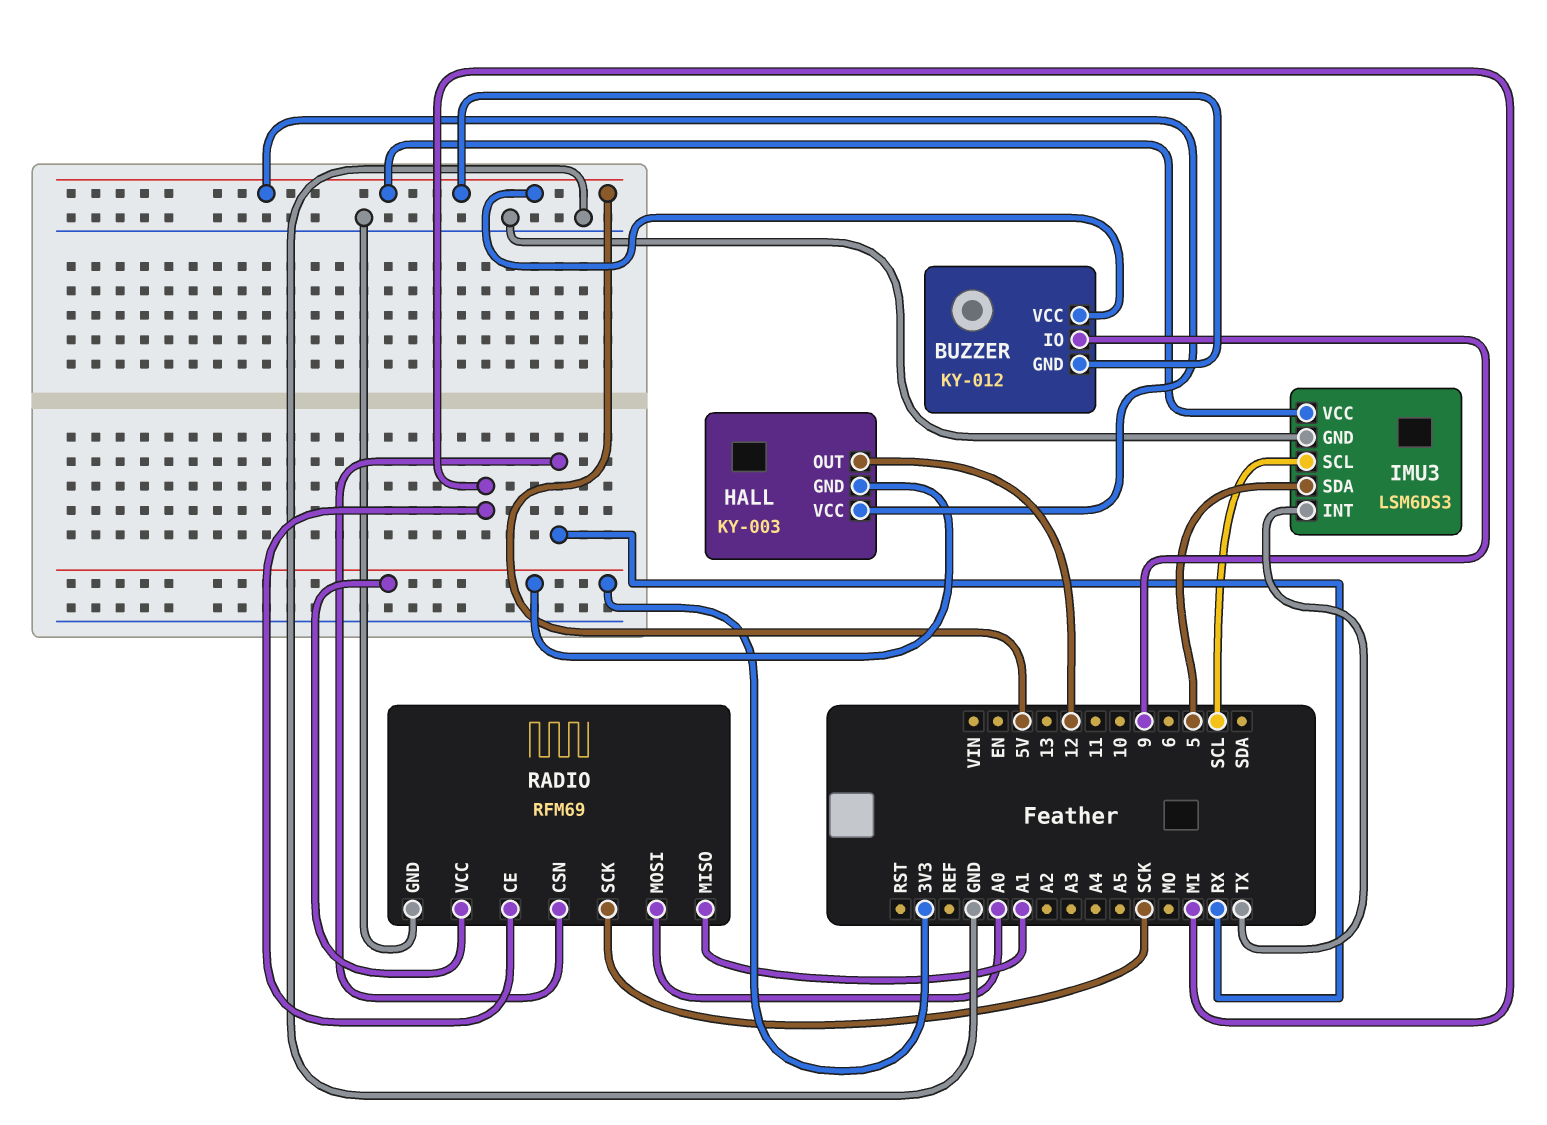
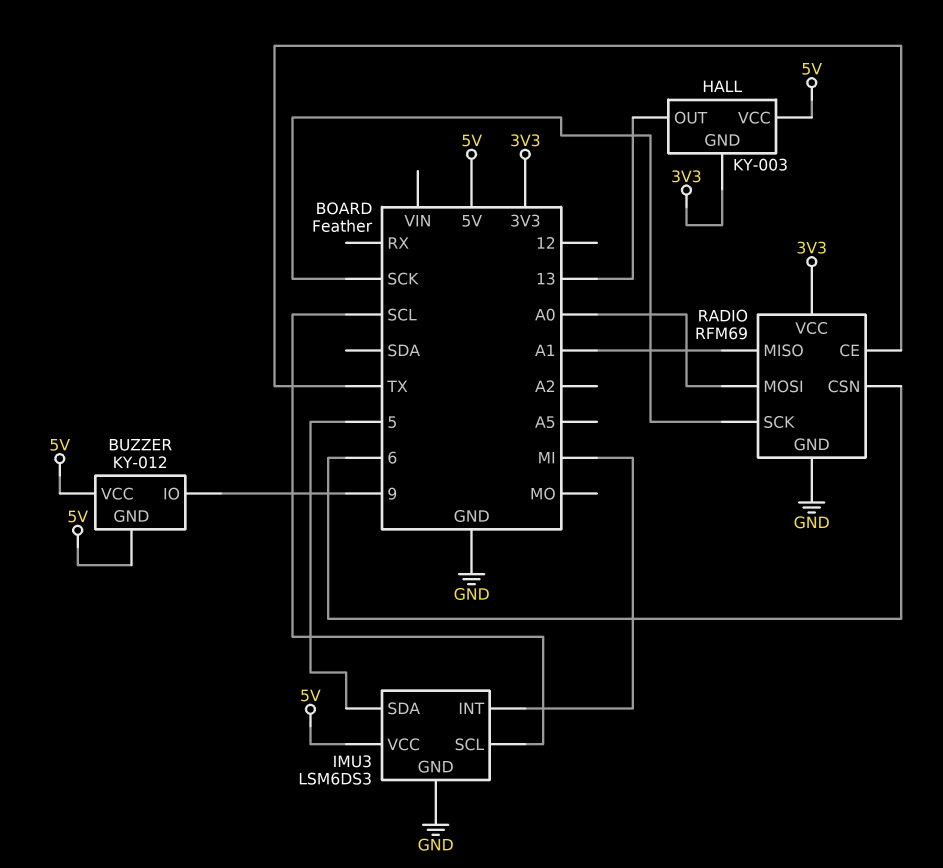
HALL pin OUT: 12 -> 13
IMU3 pin INT: TX -> MI
RADIO pin CE: MI -> TX
RADIO pin CSN: RX -> 6

